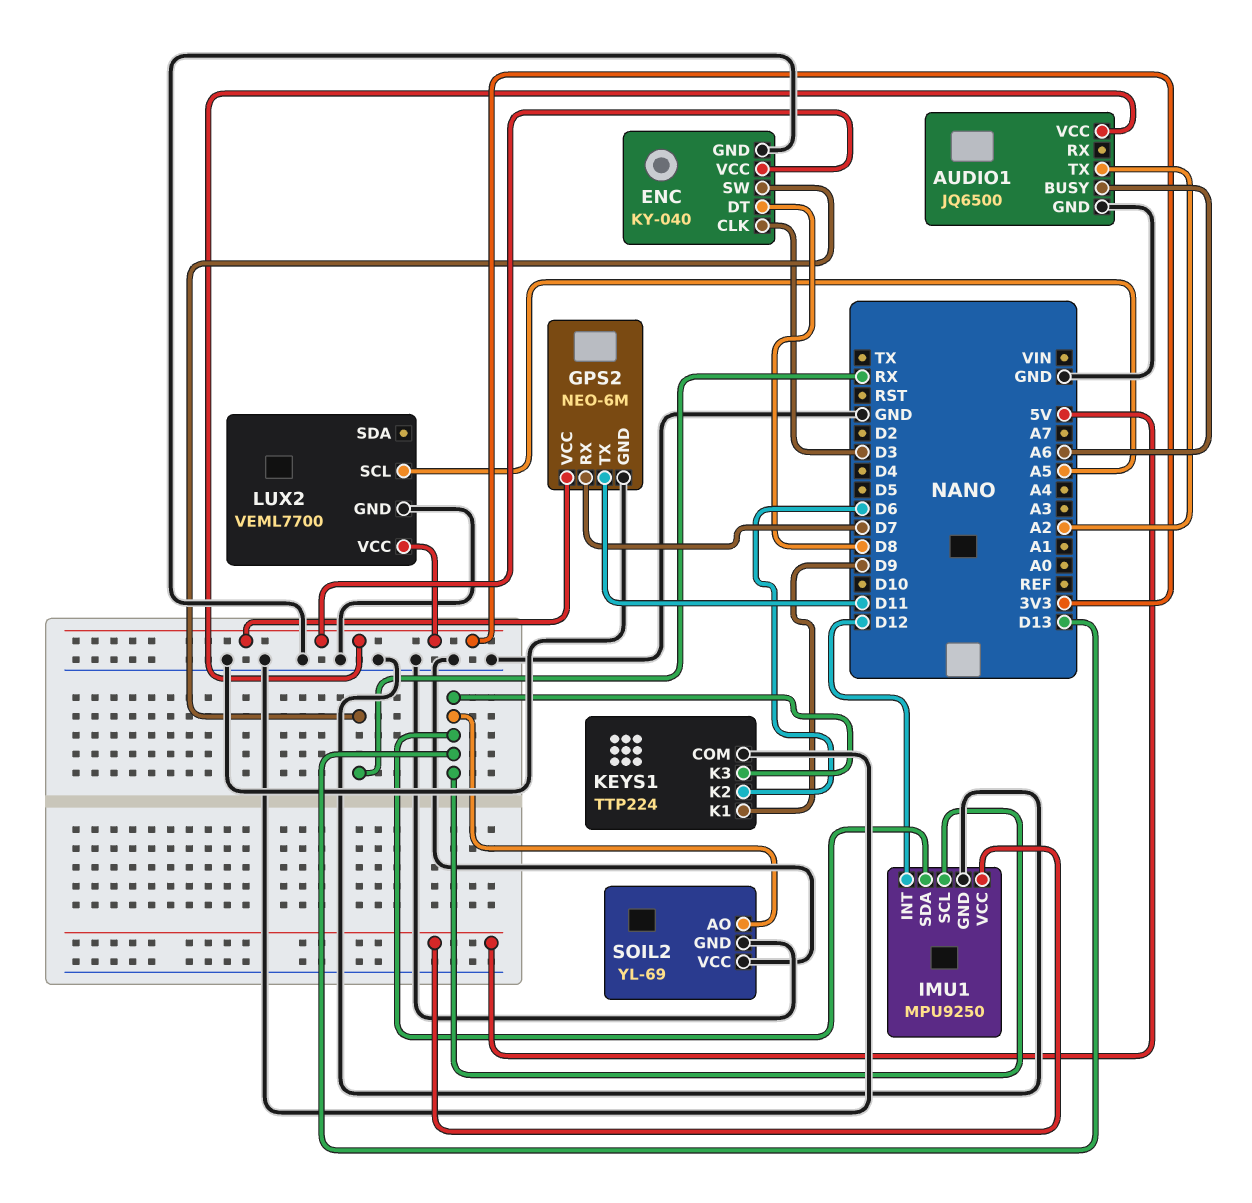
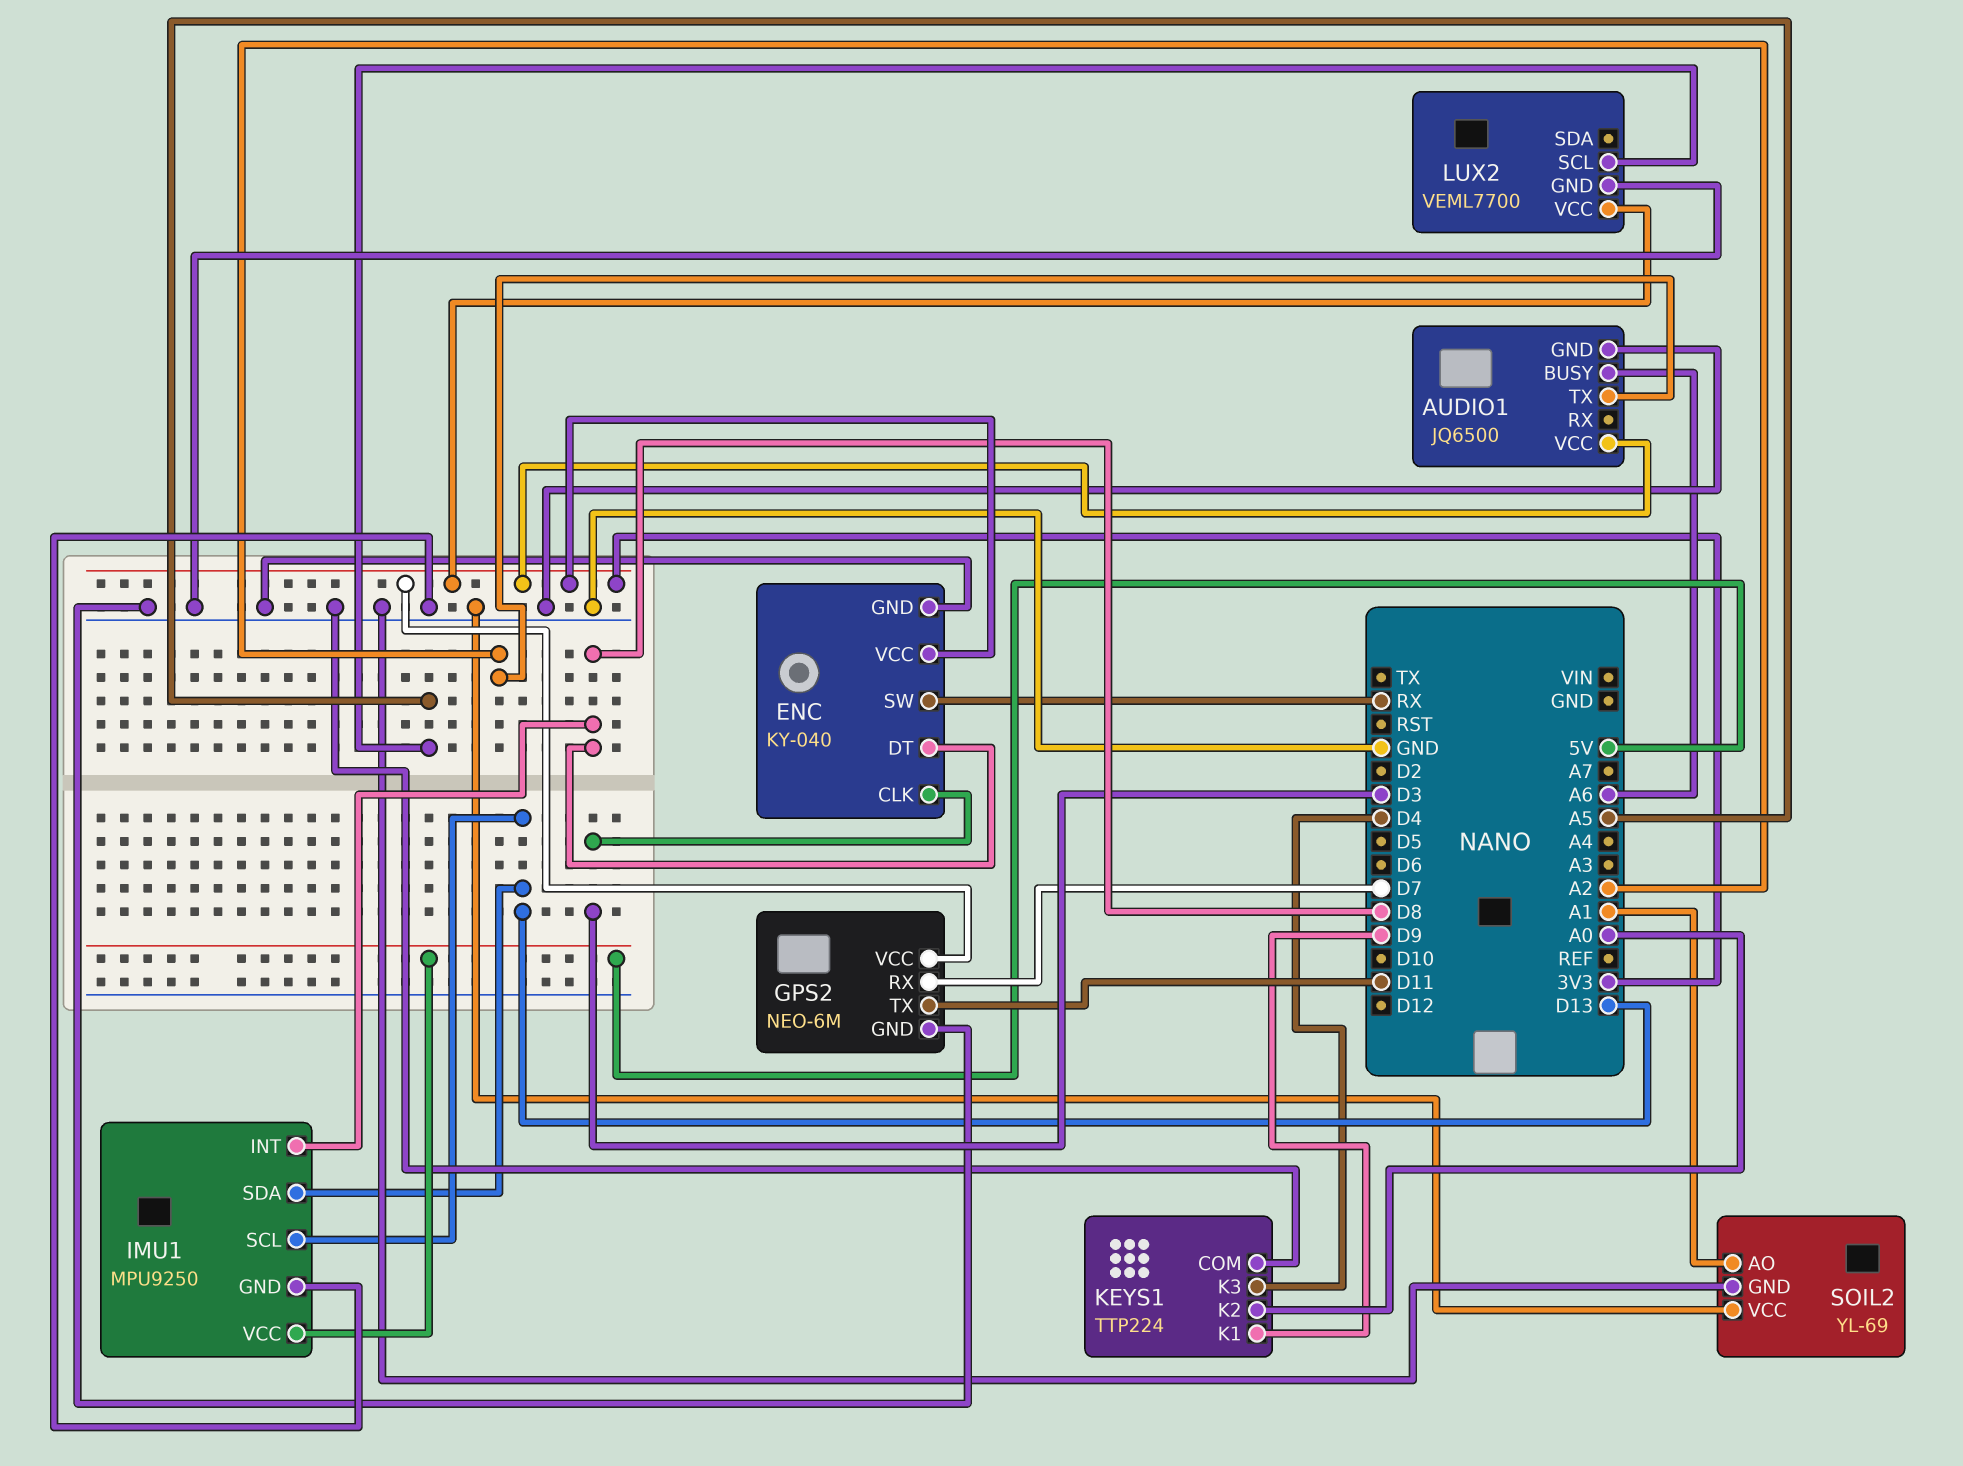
IMU1 pin INT: D12 -> D8
KEYS1 pin K2: D6 -> A0
KEYS1 pin K3: D13 -> D4
SOIL2 pin AO: D13 -> A1

